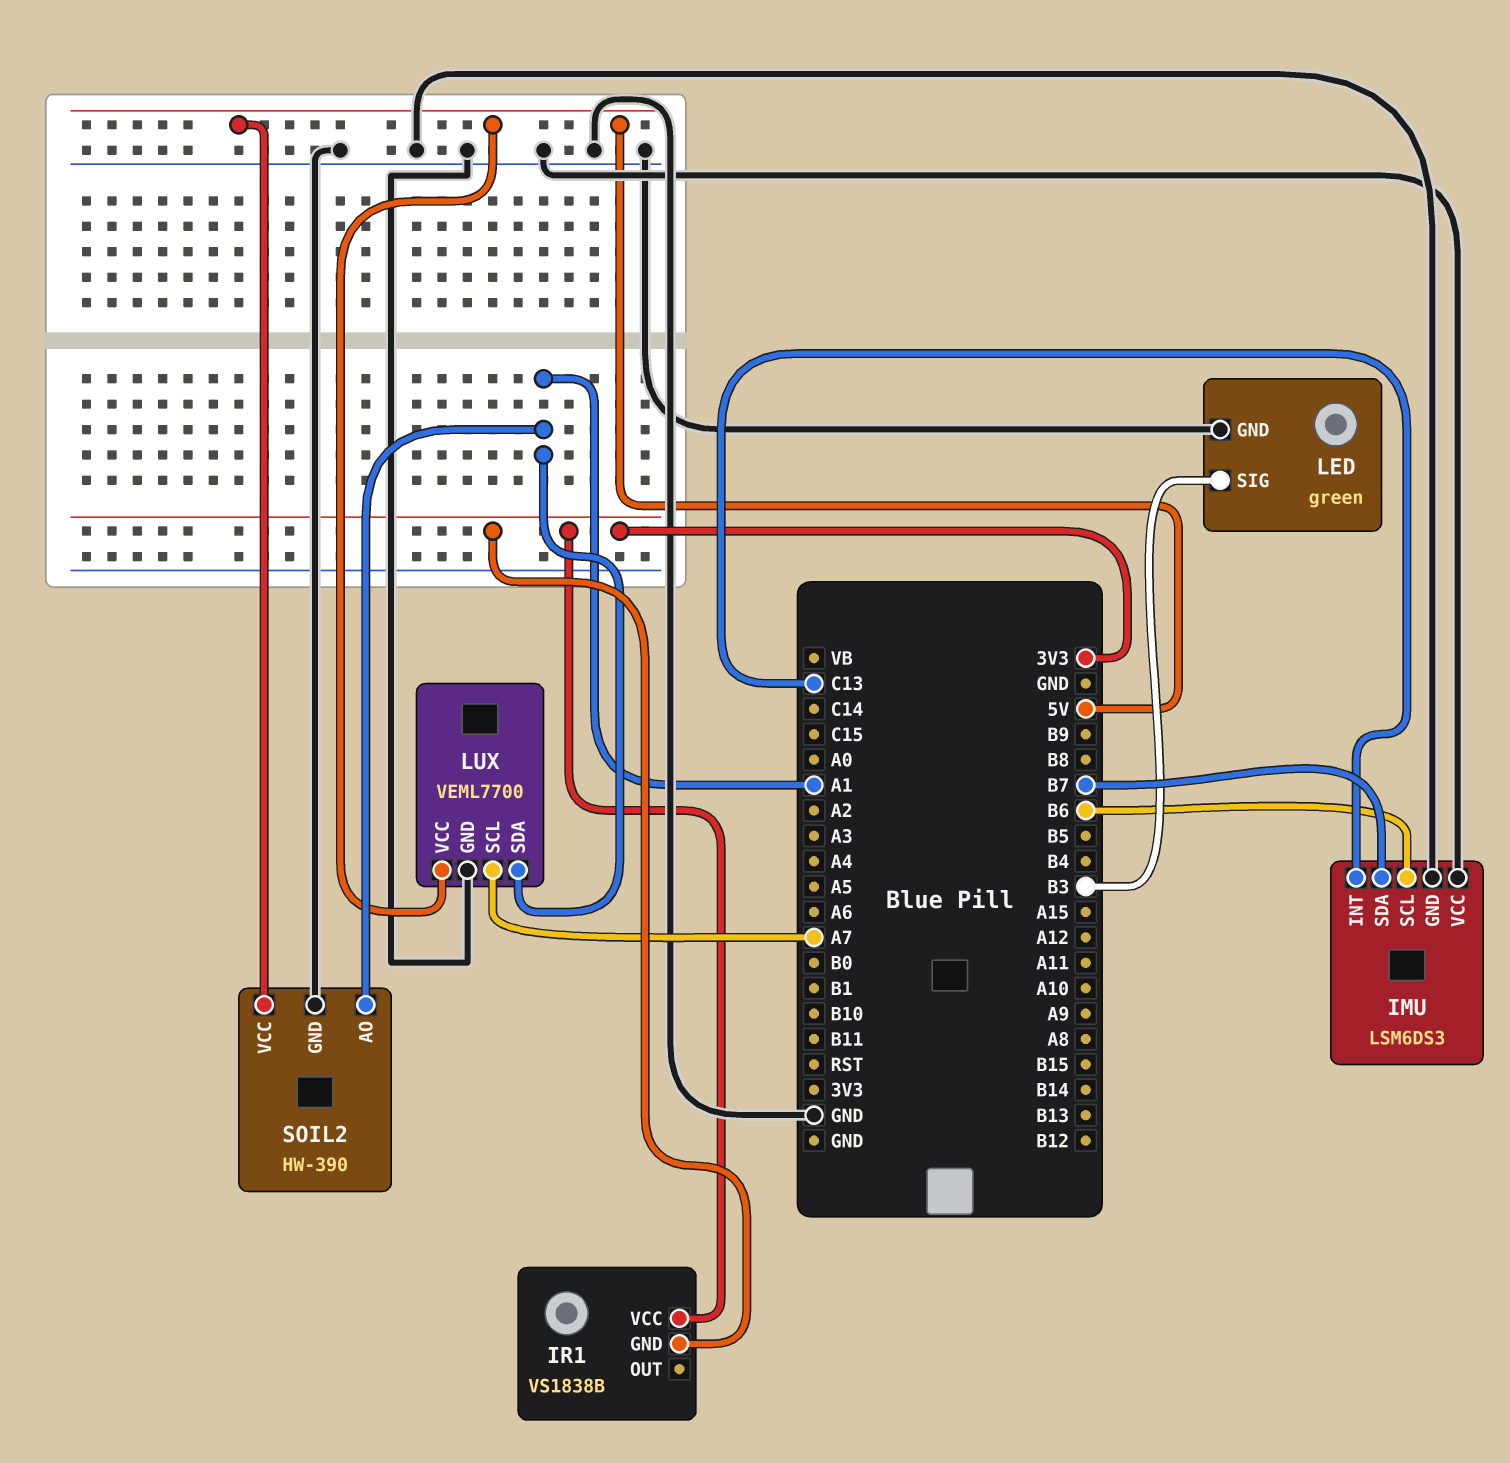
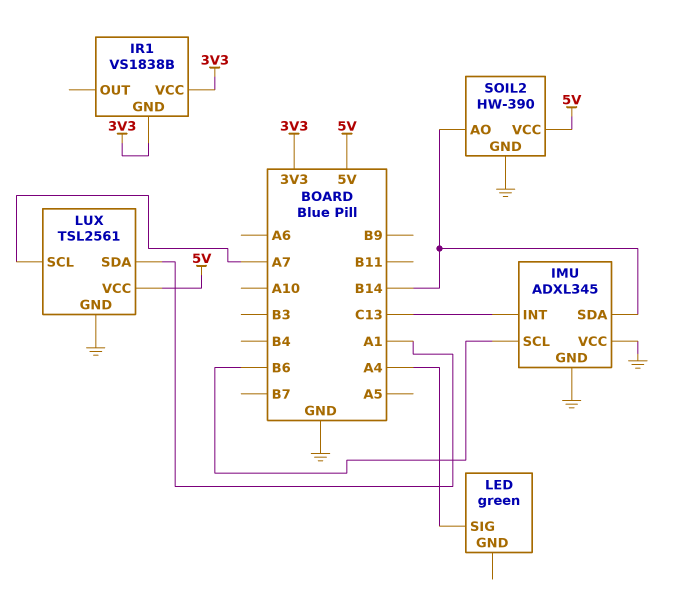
IMU: LSM6DS3 -> ADXL345
IMU pin SDA: B7 -> B14
LED pin GND: GND -> none
LED pin SIG: B3 -> A4
LUX: VEML7700 -> TSL2561
SOIL2 pin AO: A1 -> B14

